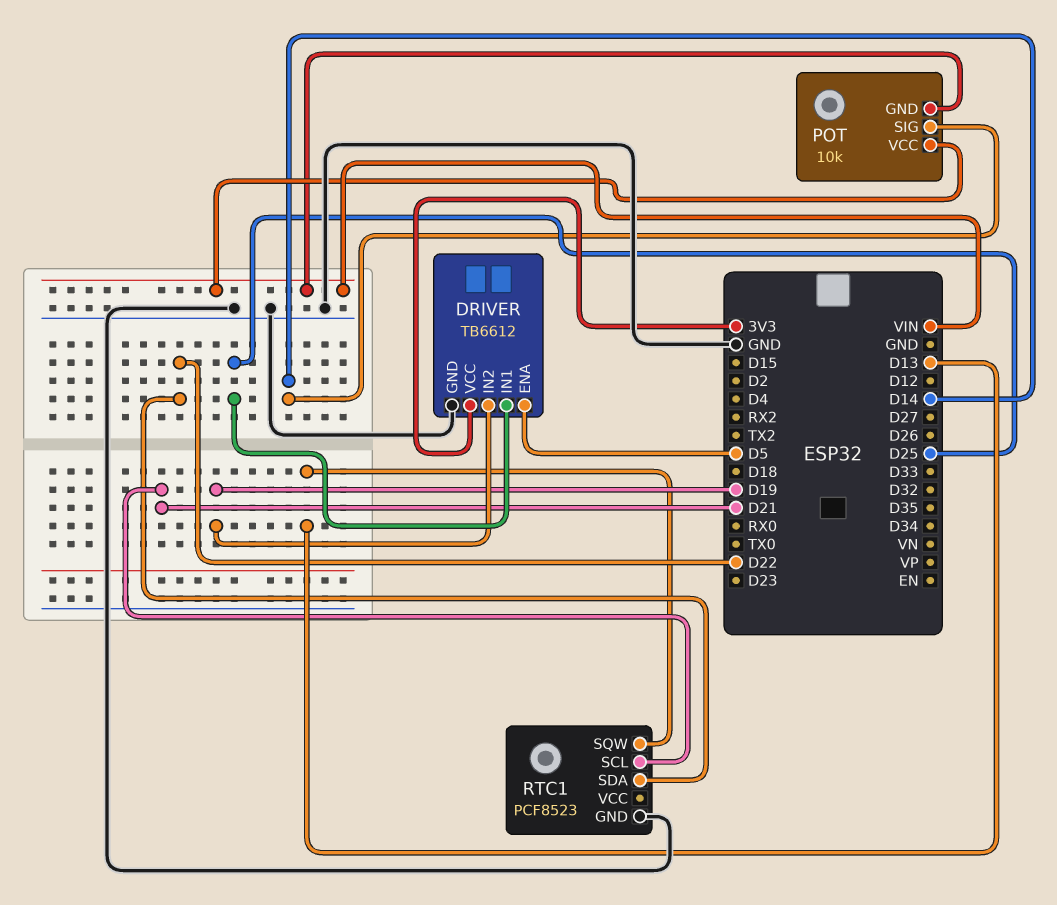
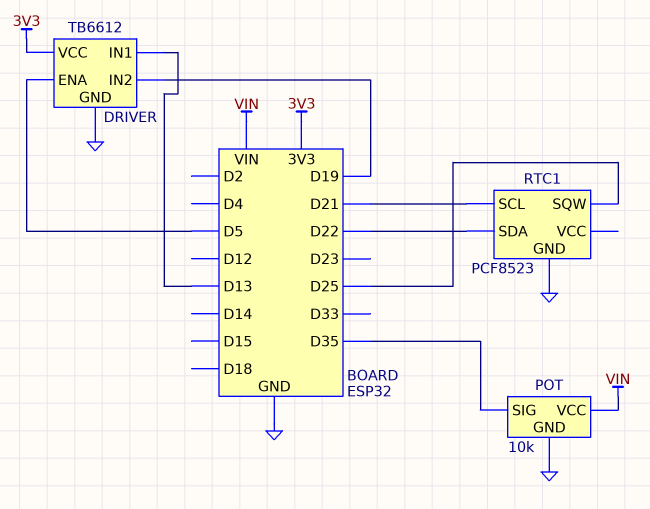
DRIVER pin IN1: D25 -> D13
POT pin GND: VIN -> GND
POT pin SIG: D14 -> D35
RTC1 pin SQW: D13 -> D25

